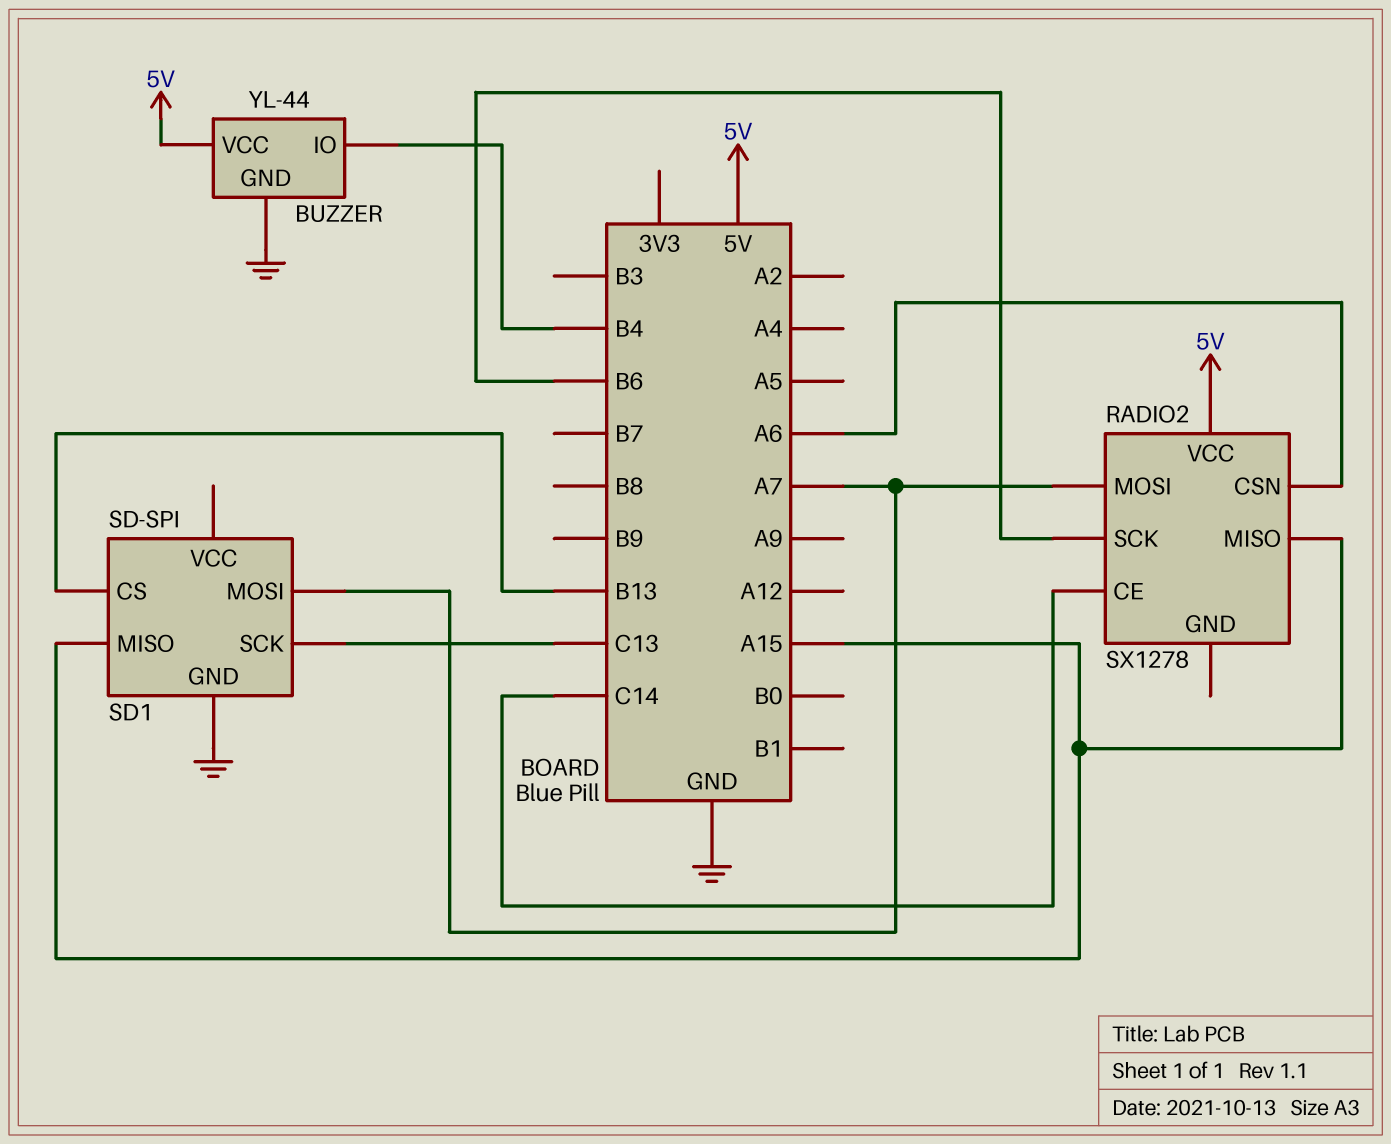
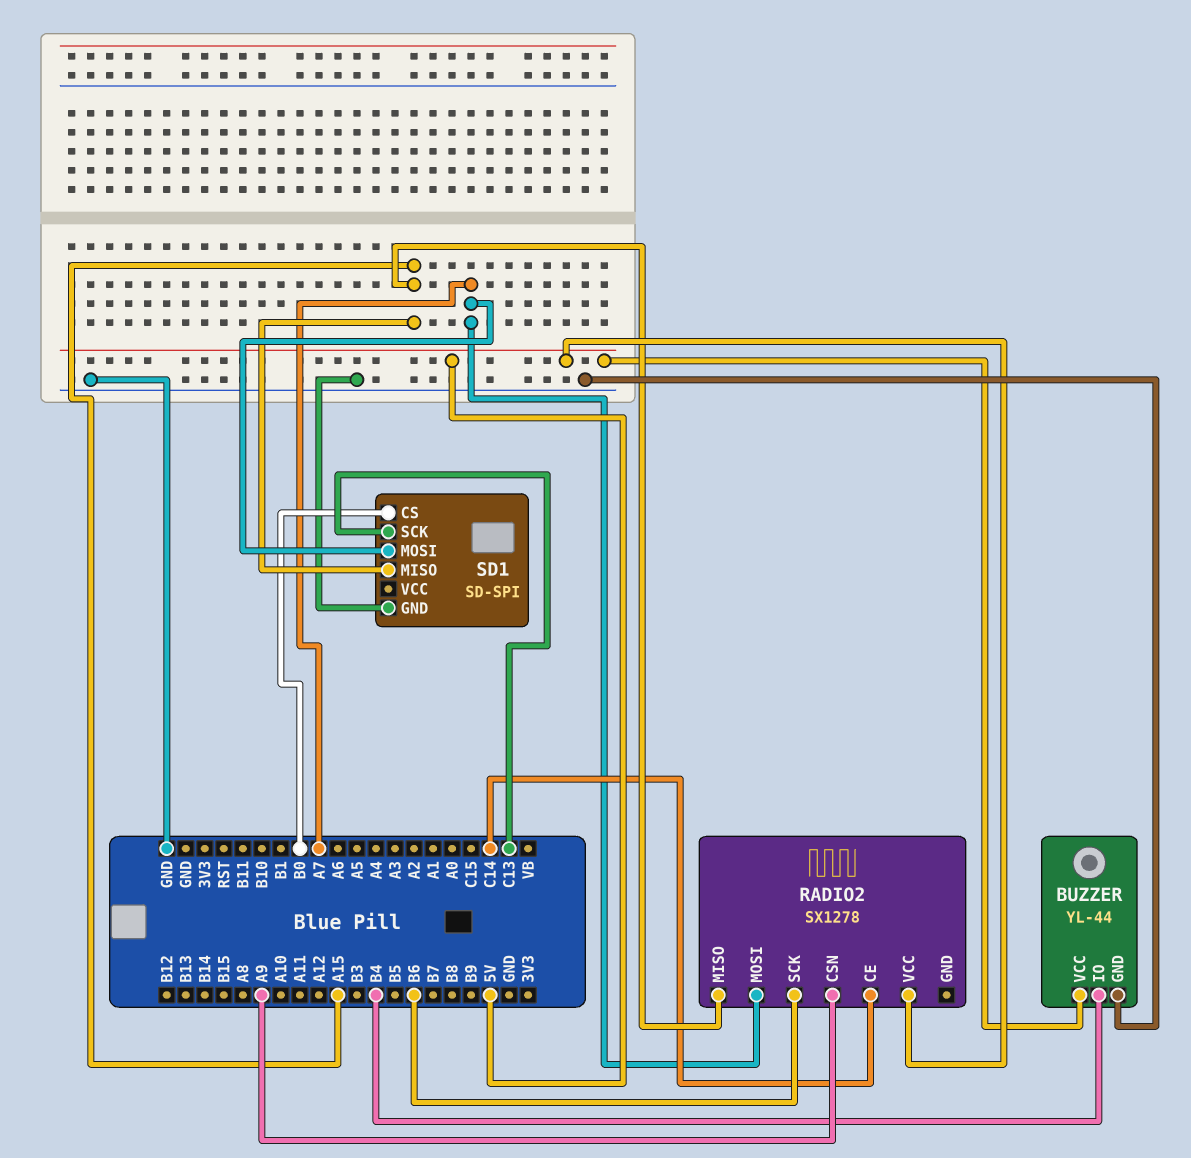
RADIO2 pin CSN: A6 -> A9
SD1 pin CS: B13 -> B0

